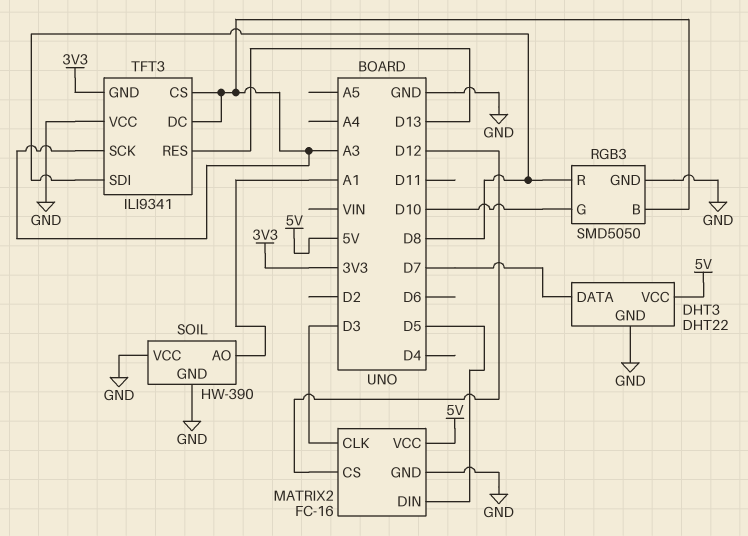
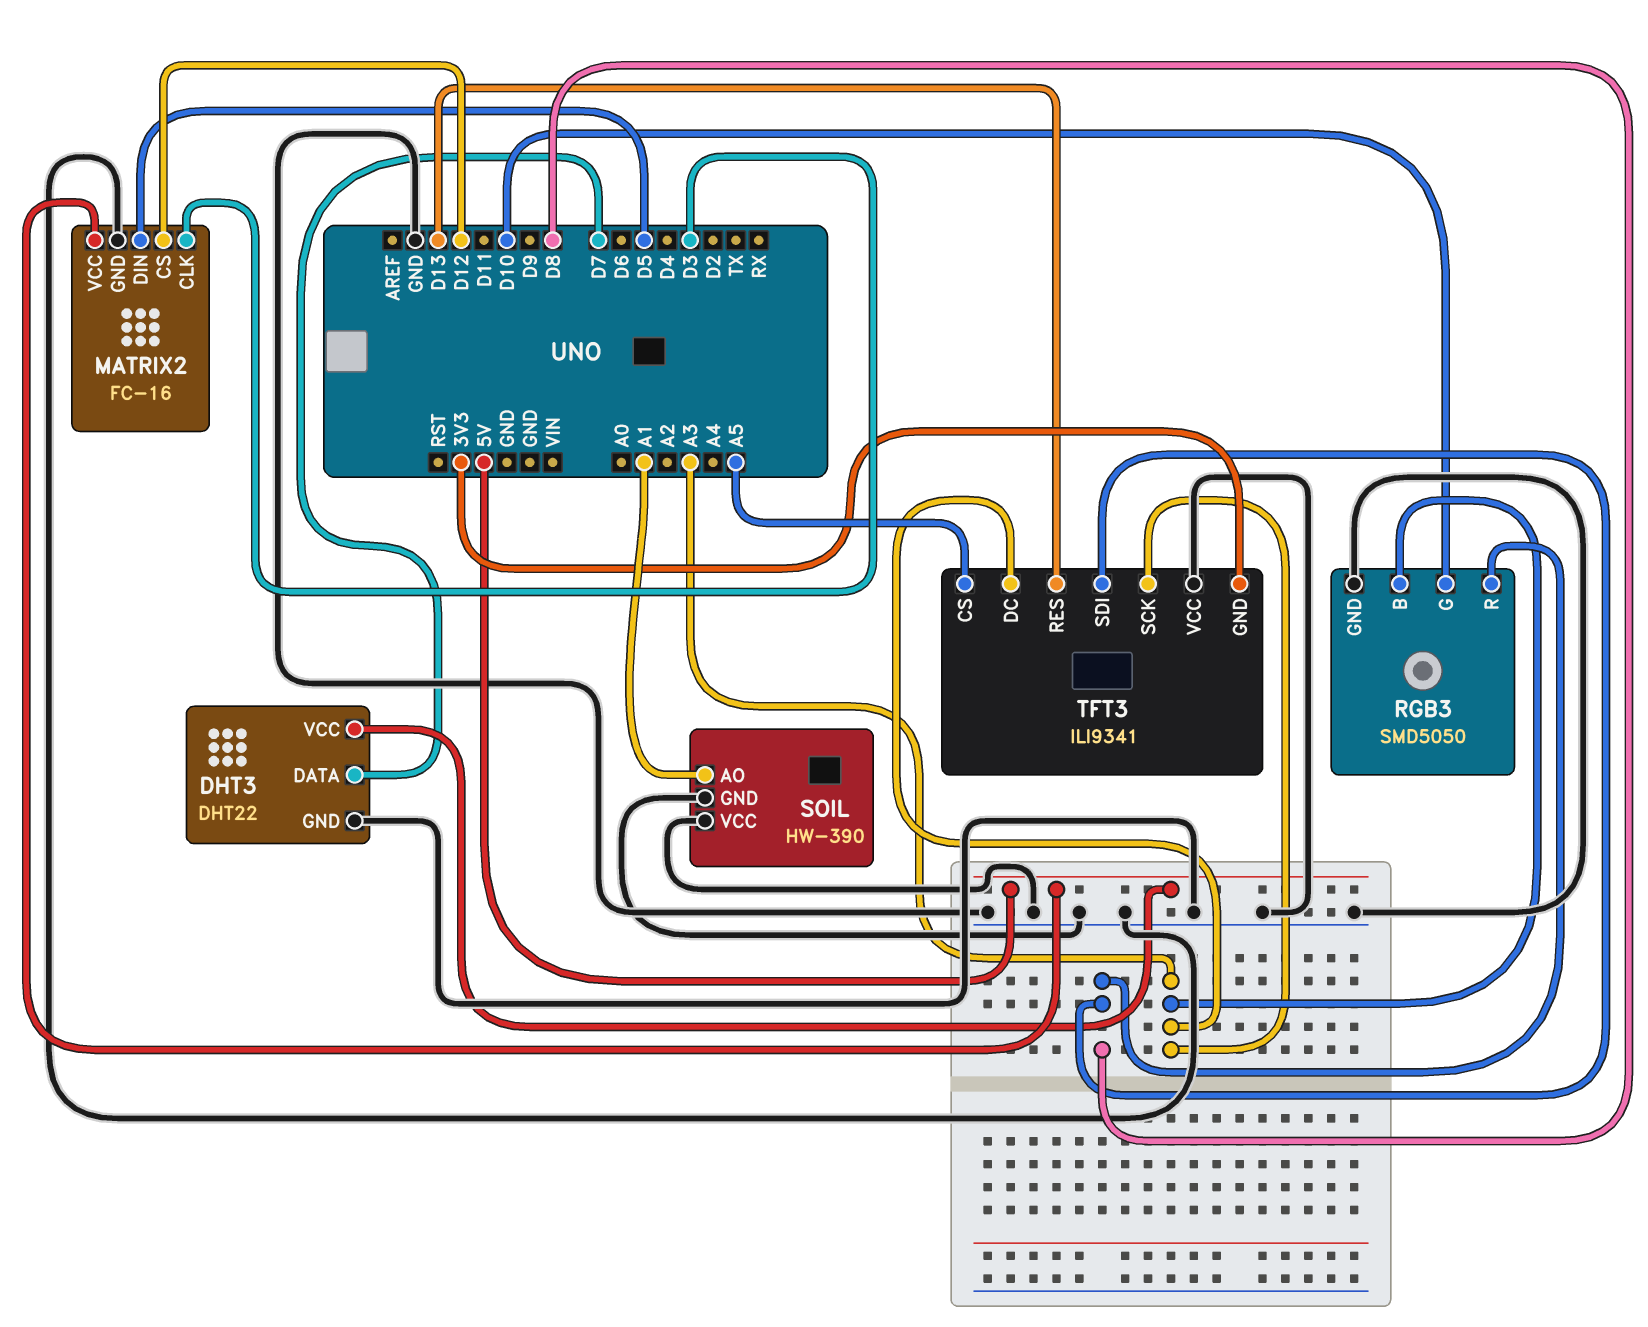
TFT3 pin CS: A3 -> A5

